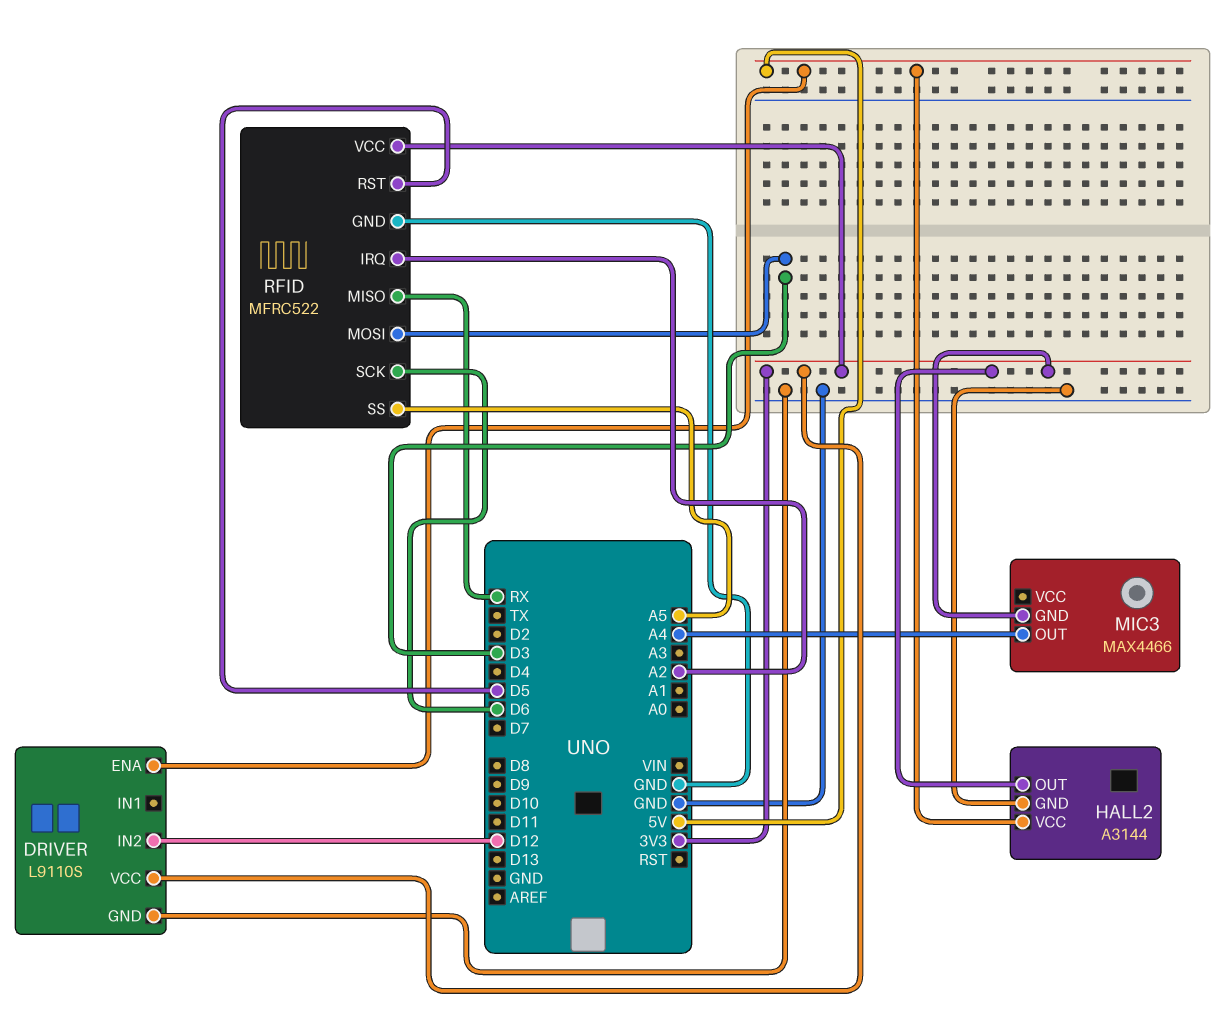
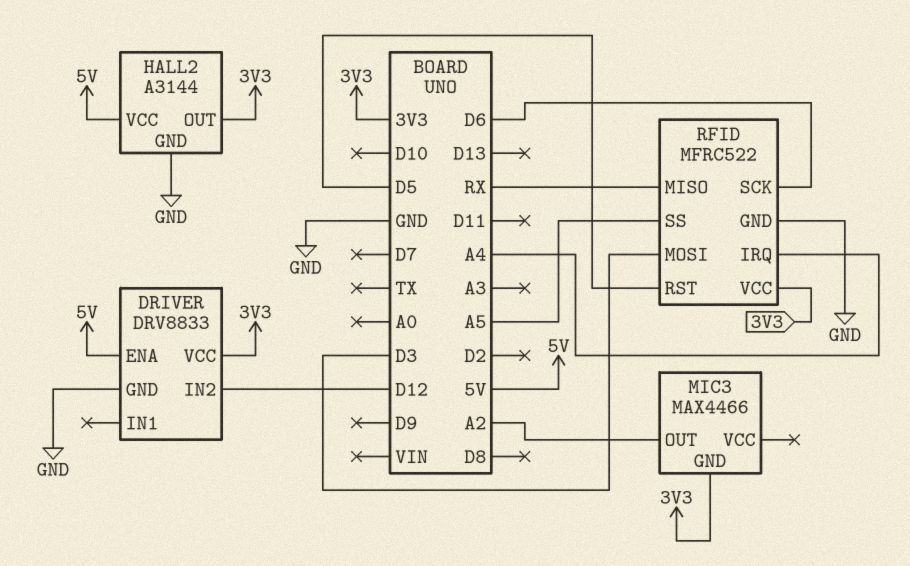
DRIVER: L9110S -> DRV8833
MIC3 pin OUT: A4 -> A2
RFID pin IRQ: A2 -> A4

